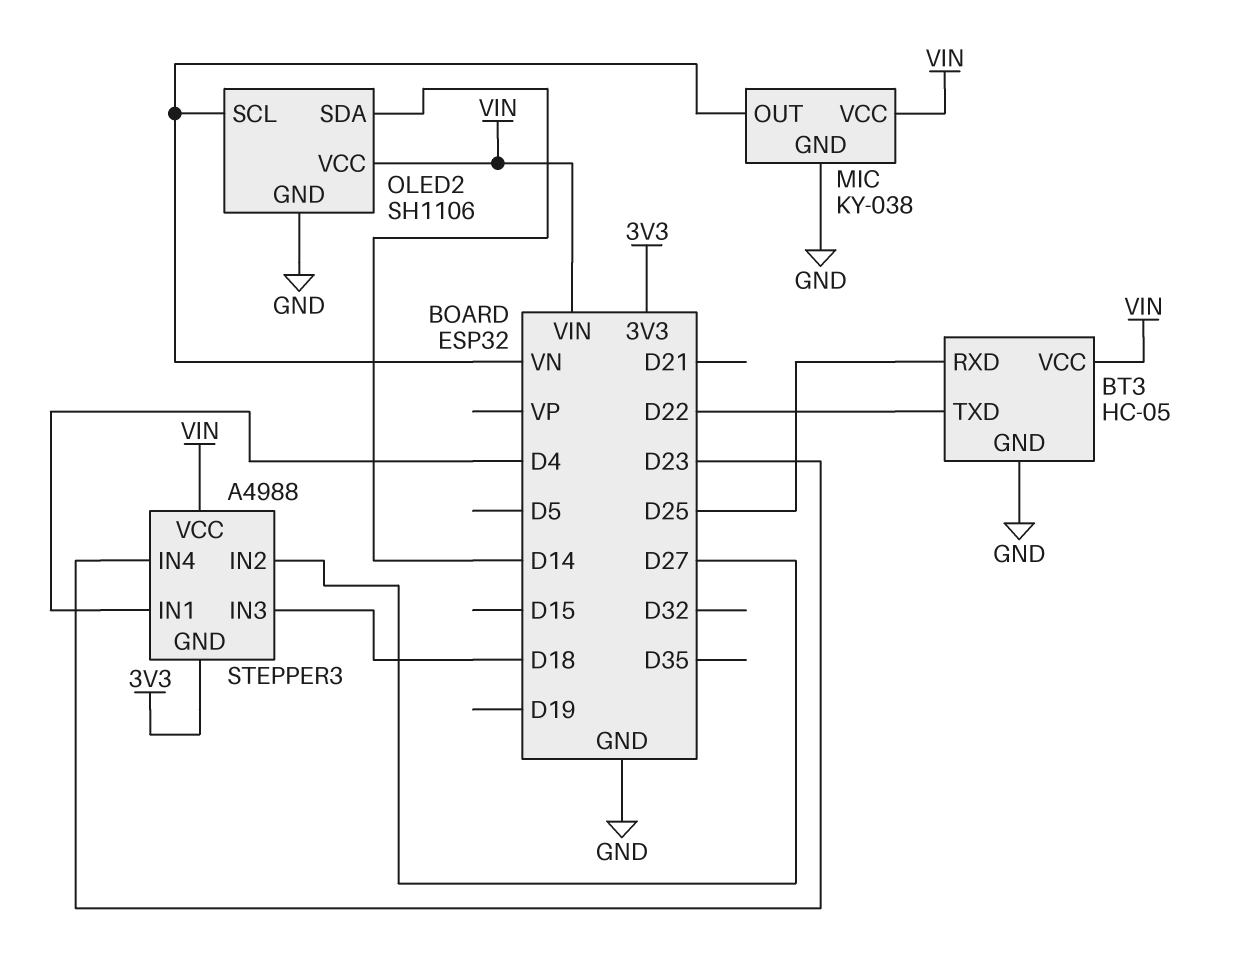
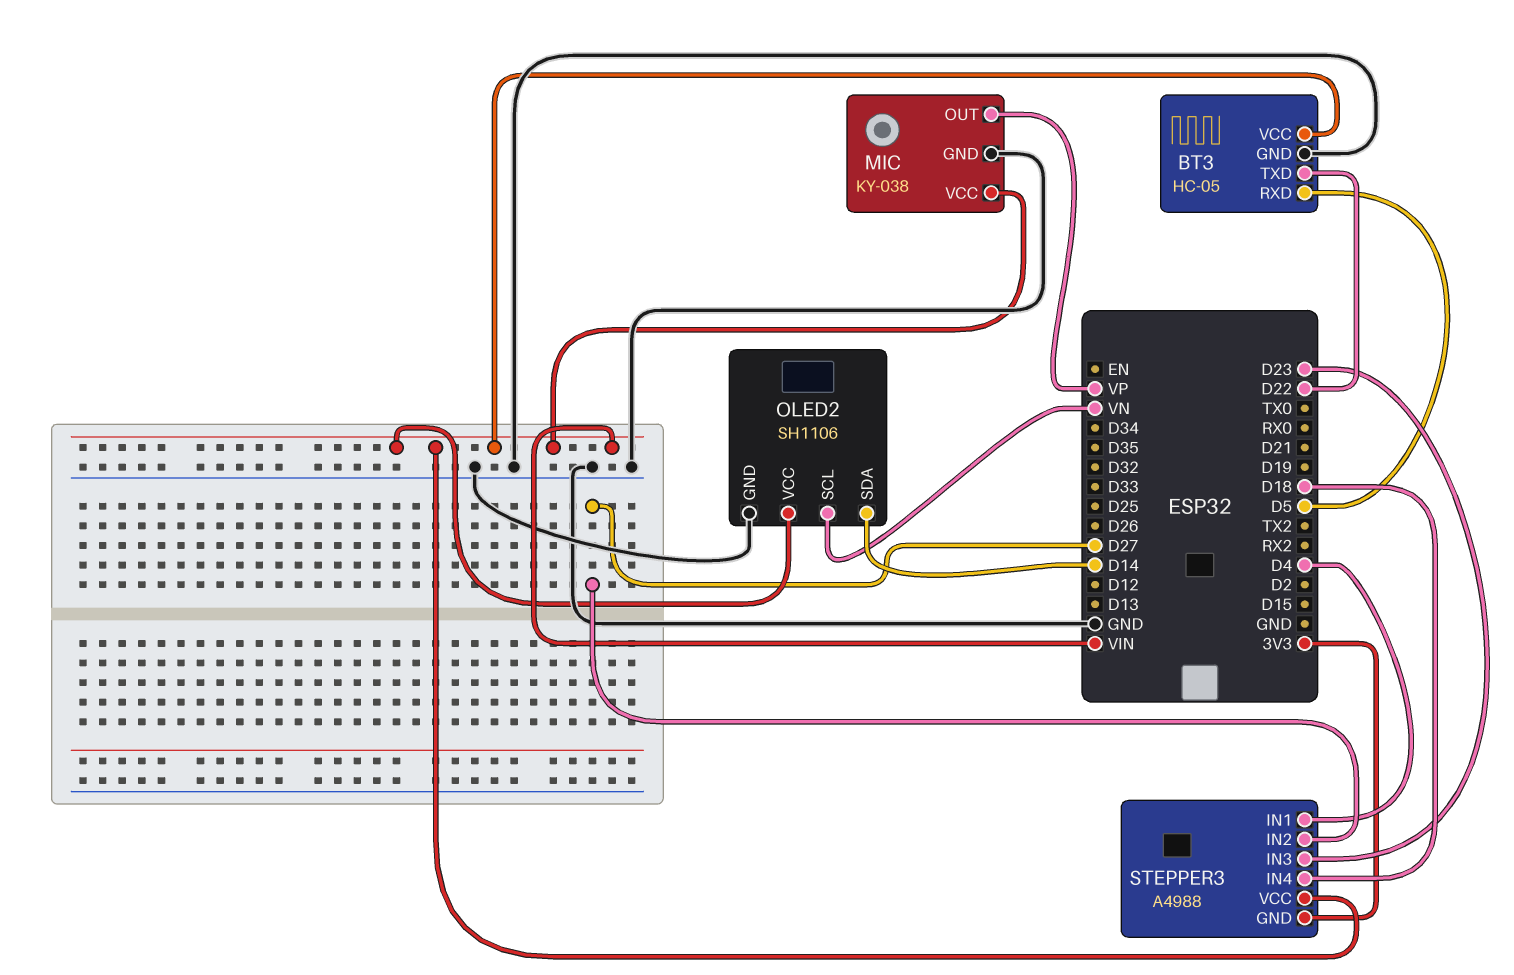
BT3 pin RXD: D25 -> D5
MIC pin OUT: VN -> VP
STEPPER3 pin IN3: D18 -> D23
STEPPER3 pin IN4: D23 -> D18

